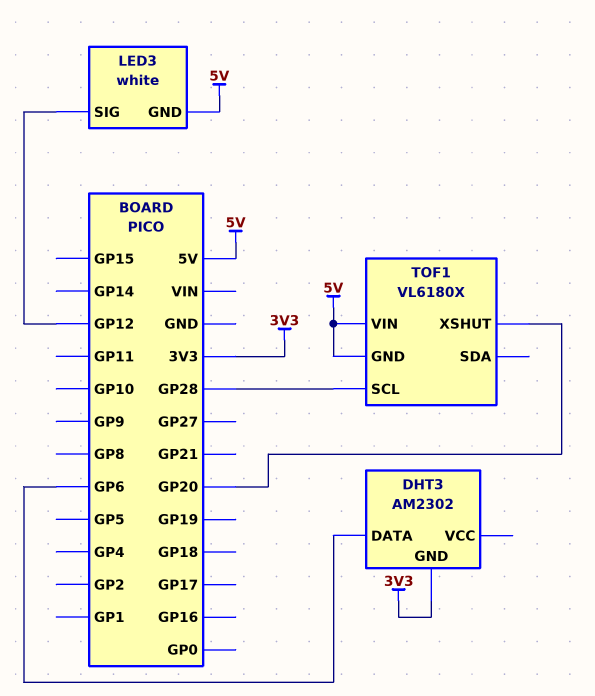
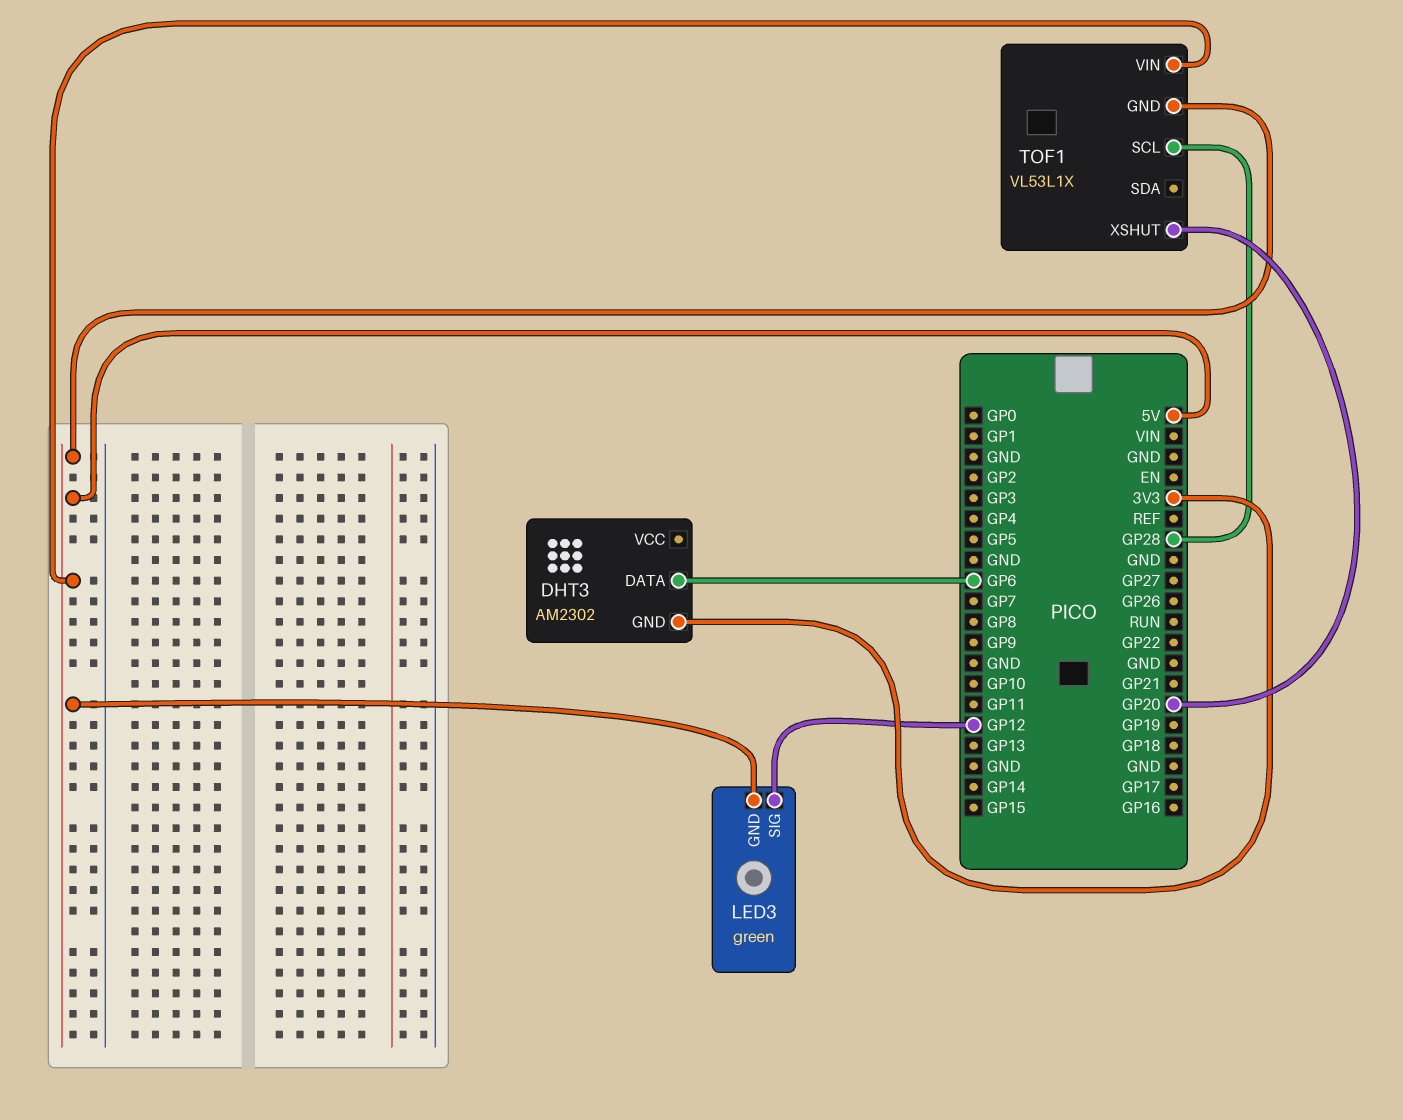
LED3: white -> green
TOF1: VL6180X -> VL53L1X

